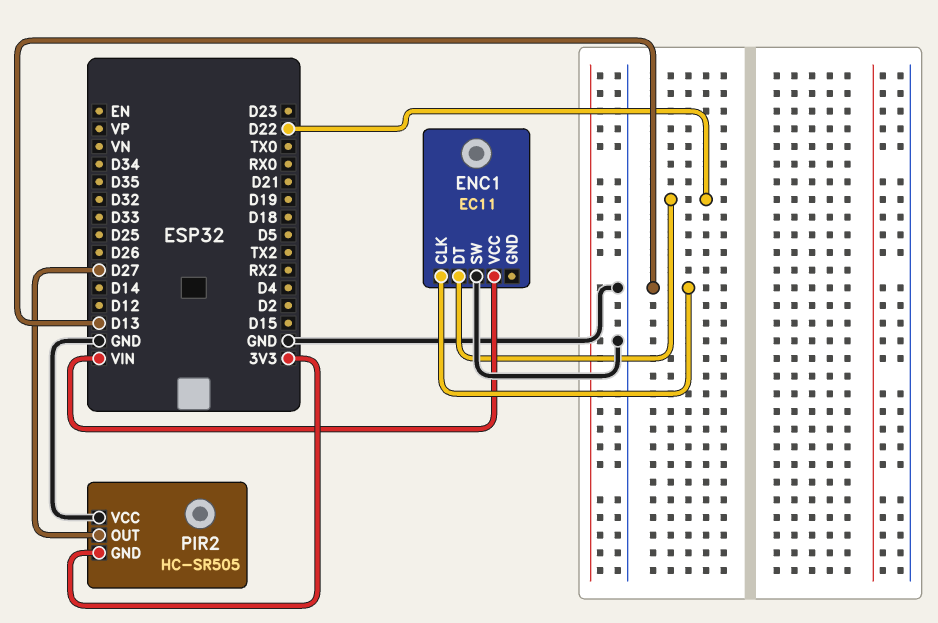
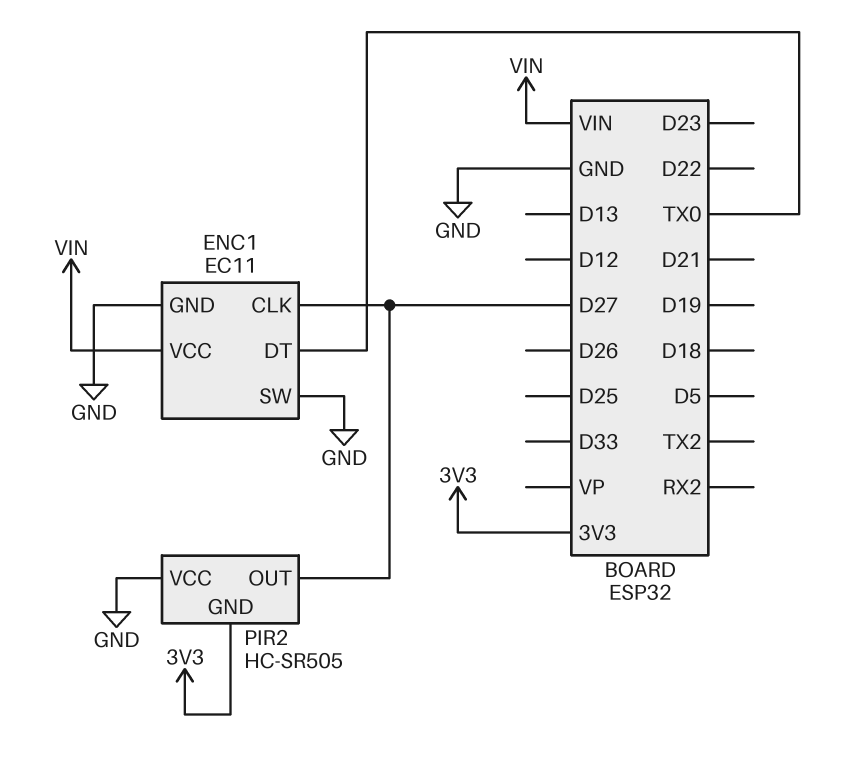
ENC1 pin CLK: D13 -> D27
ENC1 pin DT: D22 -> TX0
ENC1 pin GND: none -> GND

